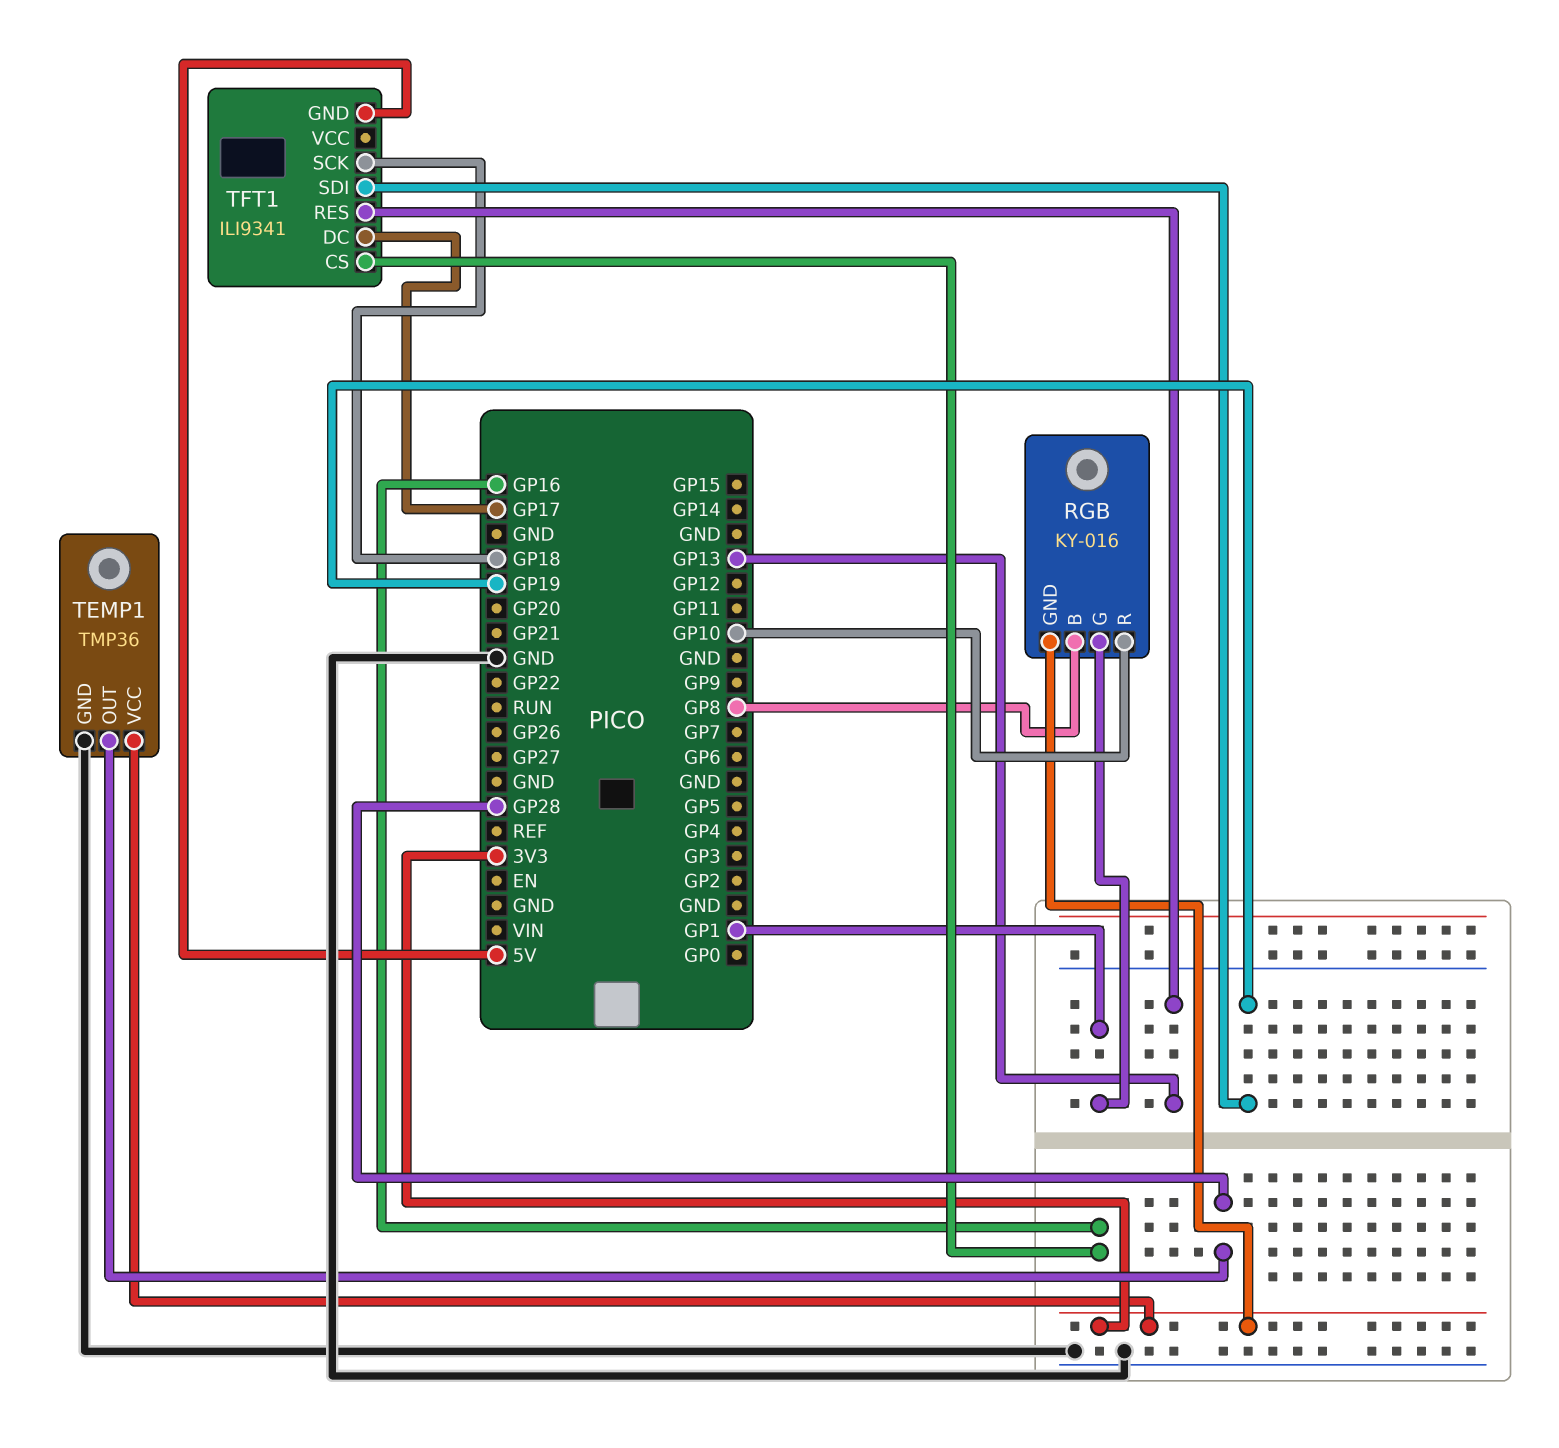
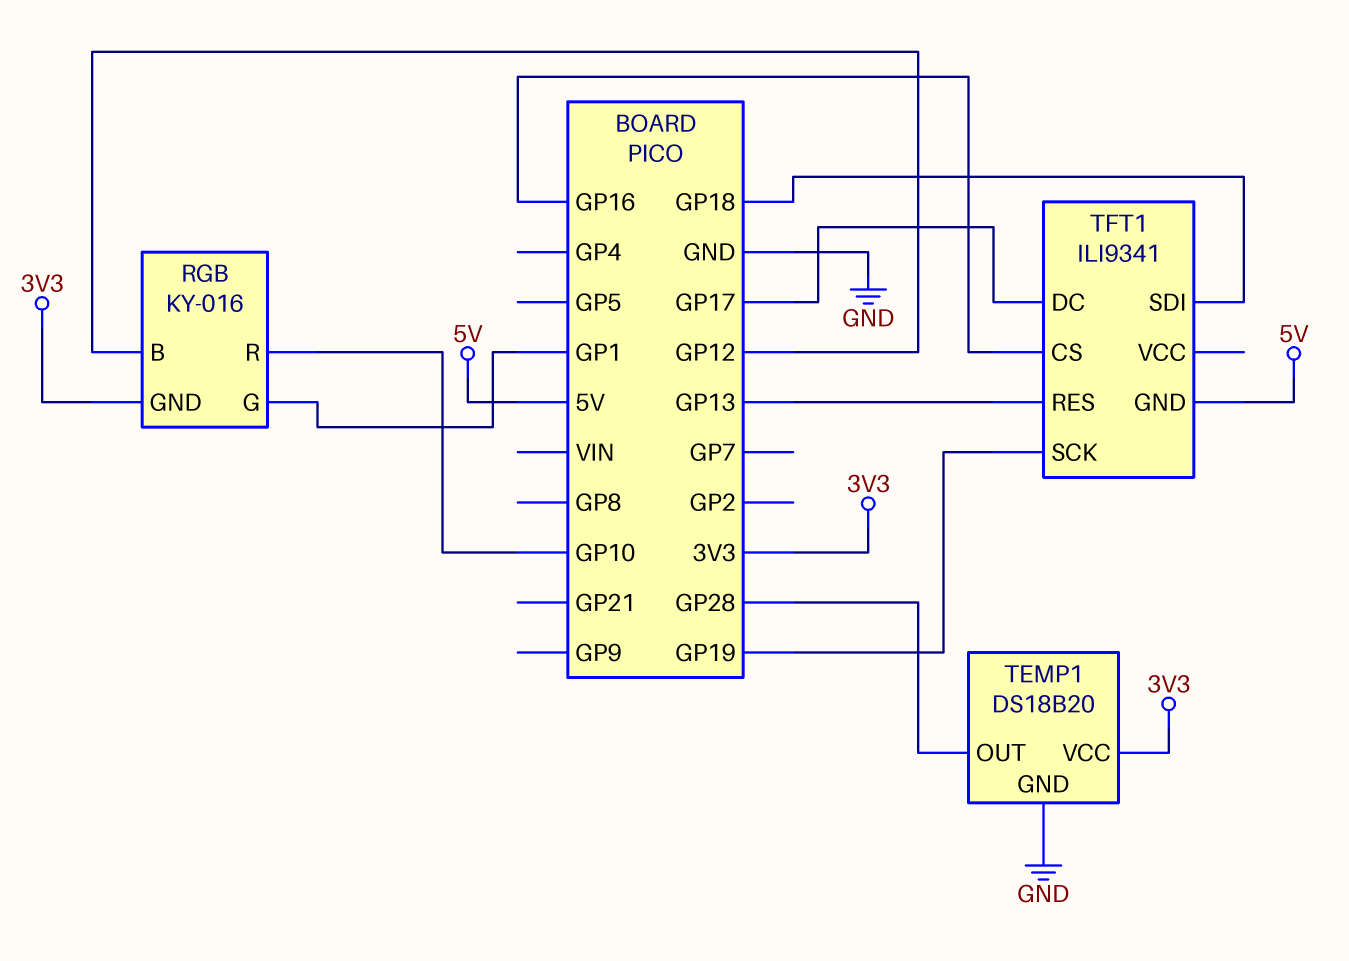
RGB pin B: GP8 -> GP12
TEMP1: TMP36 -> DS18B20
TFT1 pin SCK: GP18 -> GP19
TFT1 pin SDI: GP19 -> GP18

